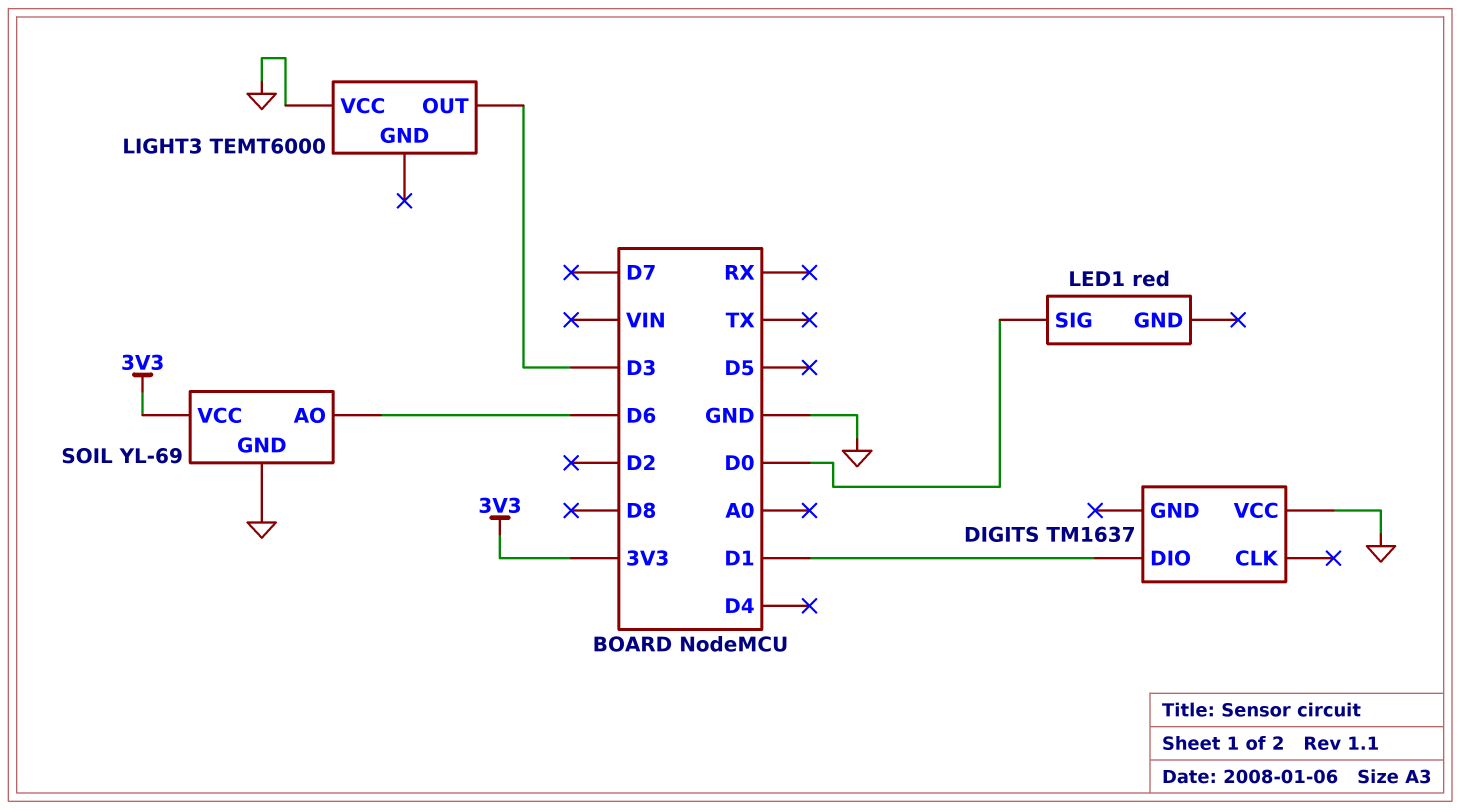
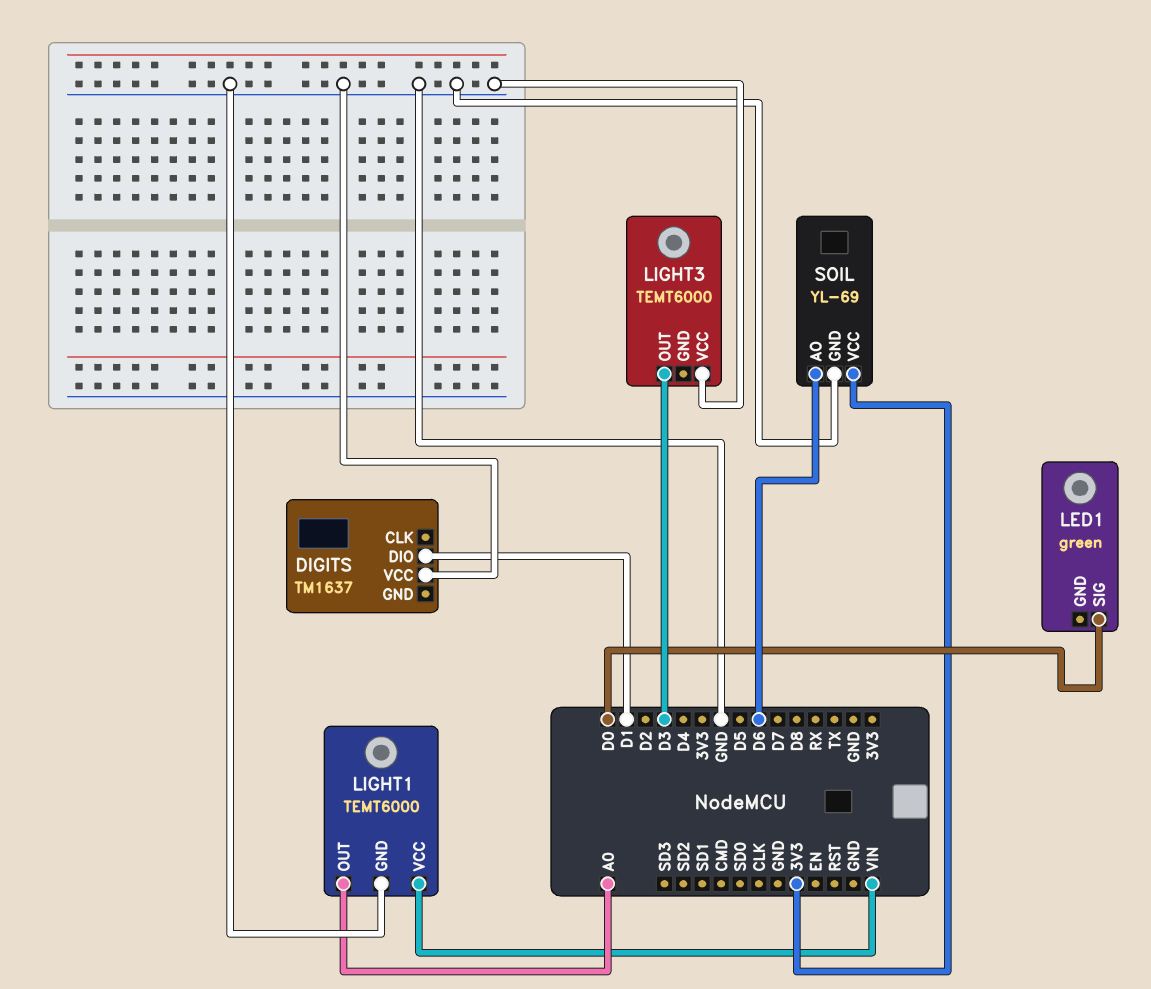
LED1: red -> green
LIGHT1: none -> TEMT6000
LIGHT1 pin GND: none -> GND
LIGHT1 pin OUT: none -> A0
LIGHT1 pin VCC: none -> VIN

